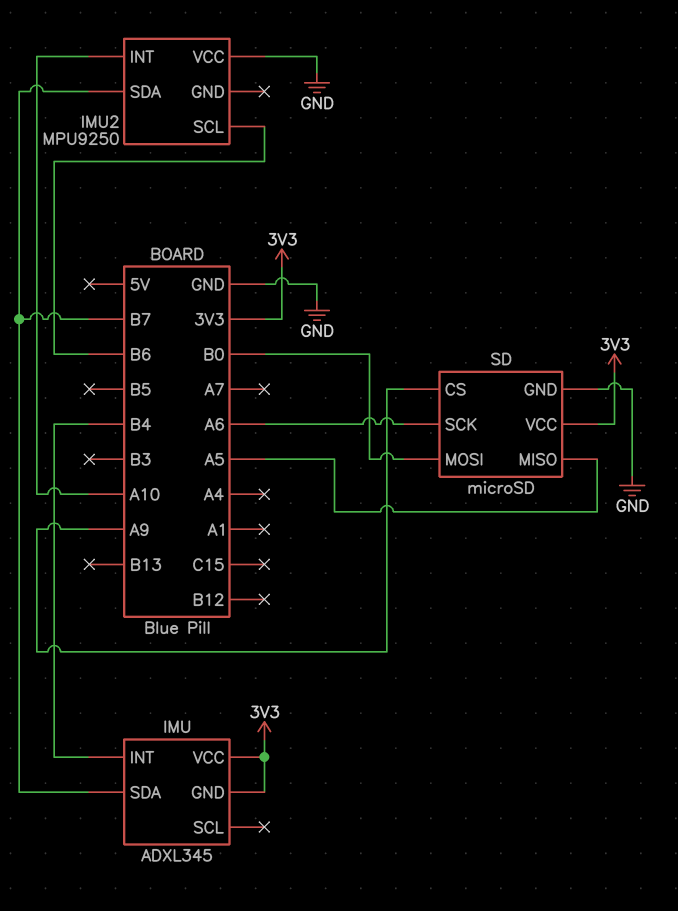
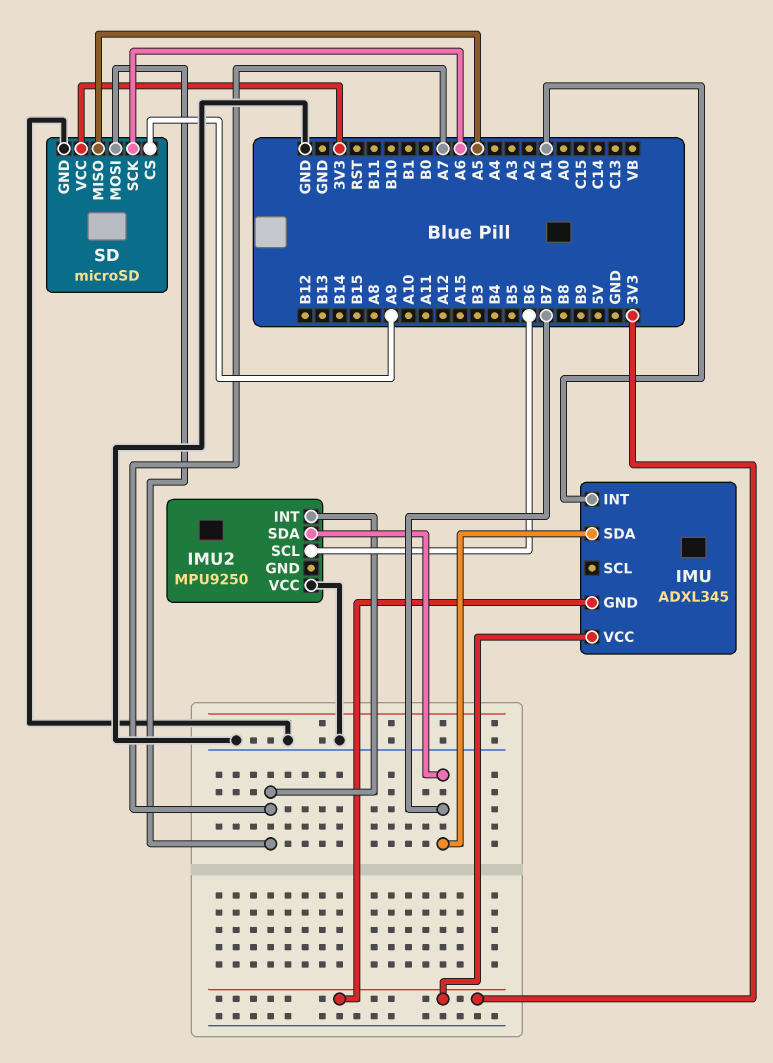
IMU pin INT: B4 -> A1
IMU2 pin INT: A10 -> A7
SD pin MOSI: B0 -> A7

